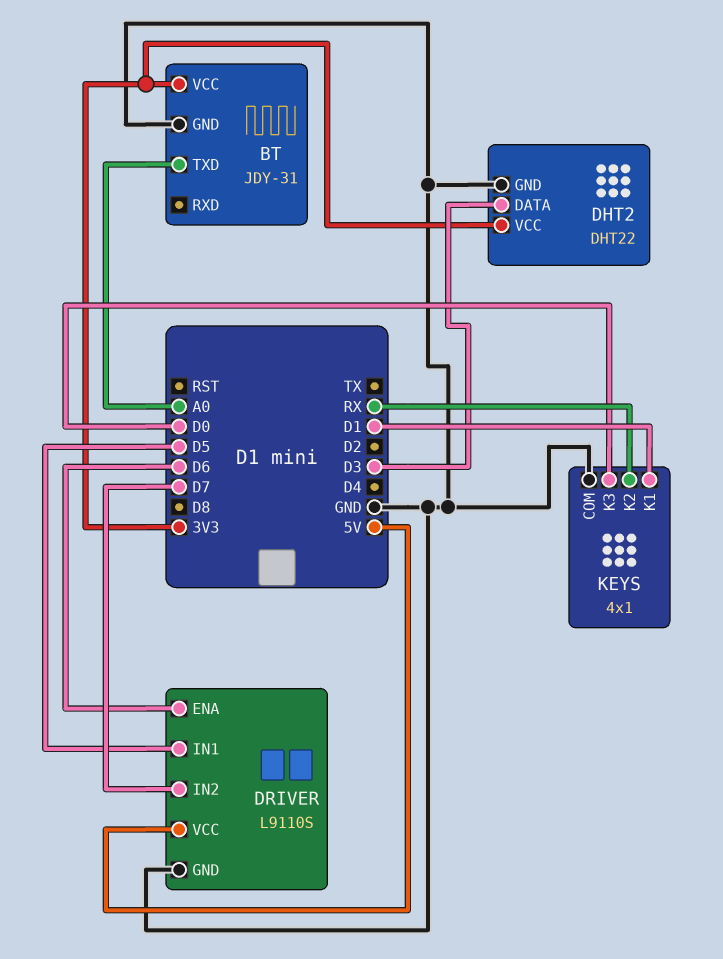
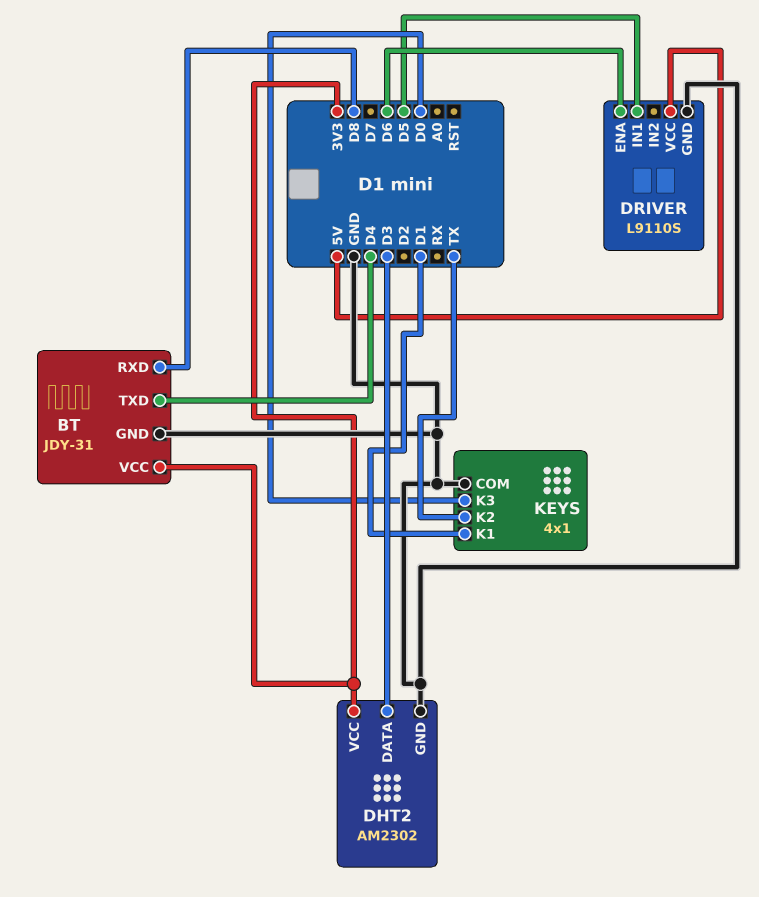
BT pin RXD: none -> D8
BT pin TXD: A0 -> D4
DHT2: DHT22 -> AM2302
DRIVER pin IN2: D7 -> none
KEYS pin K2: RX -> TX

